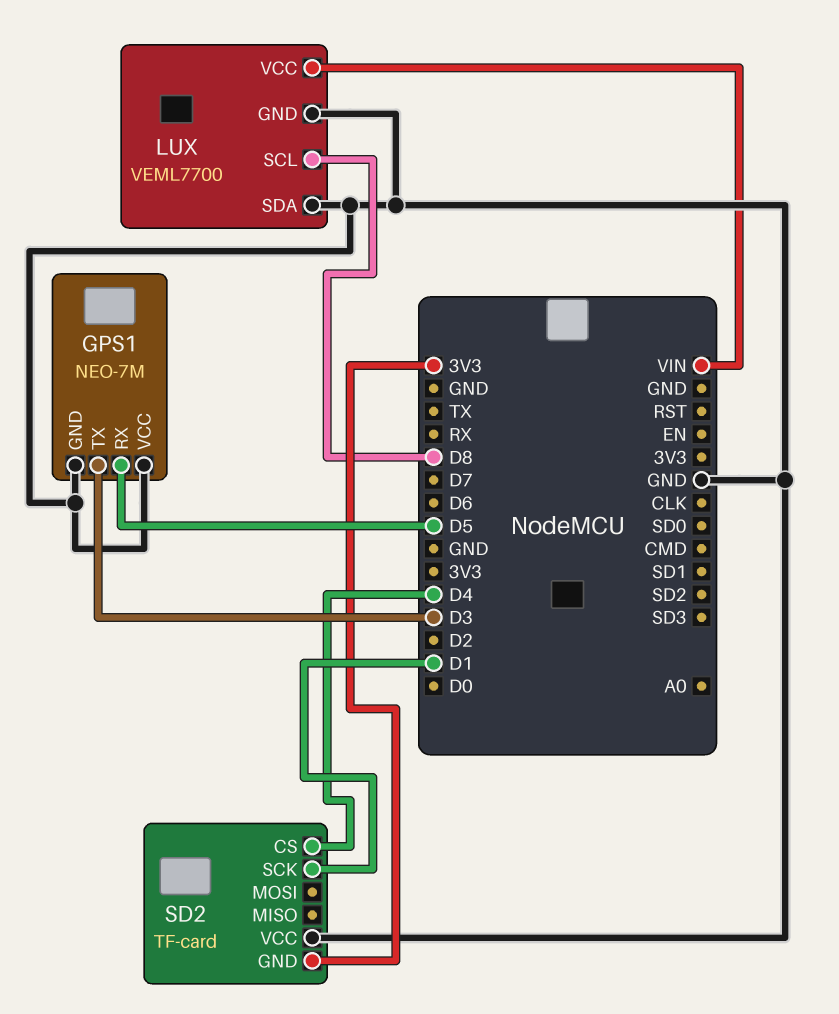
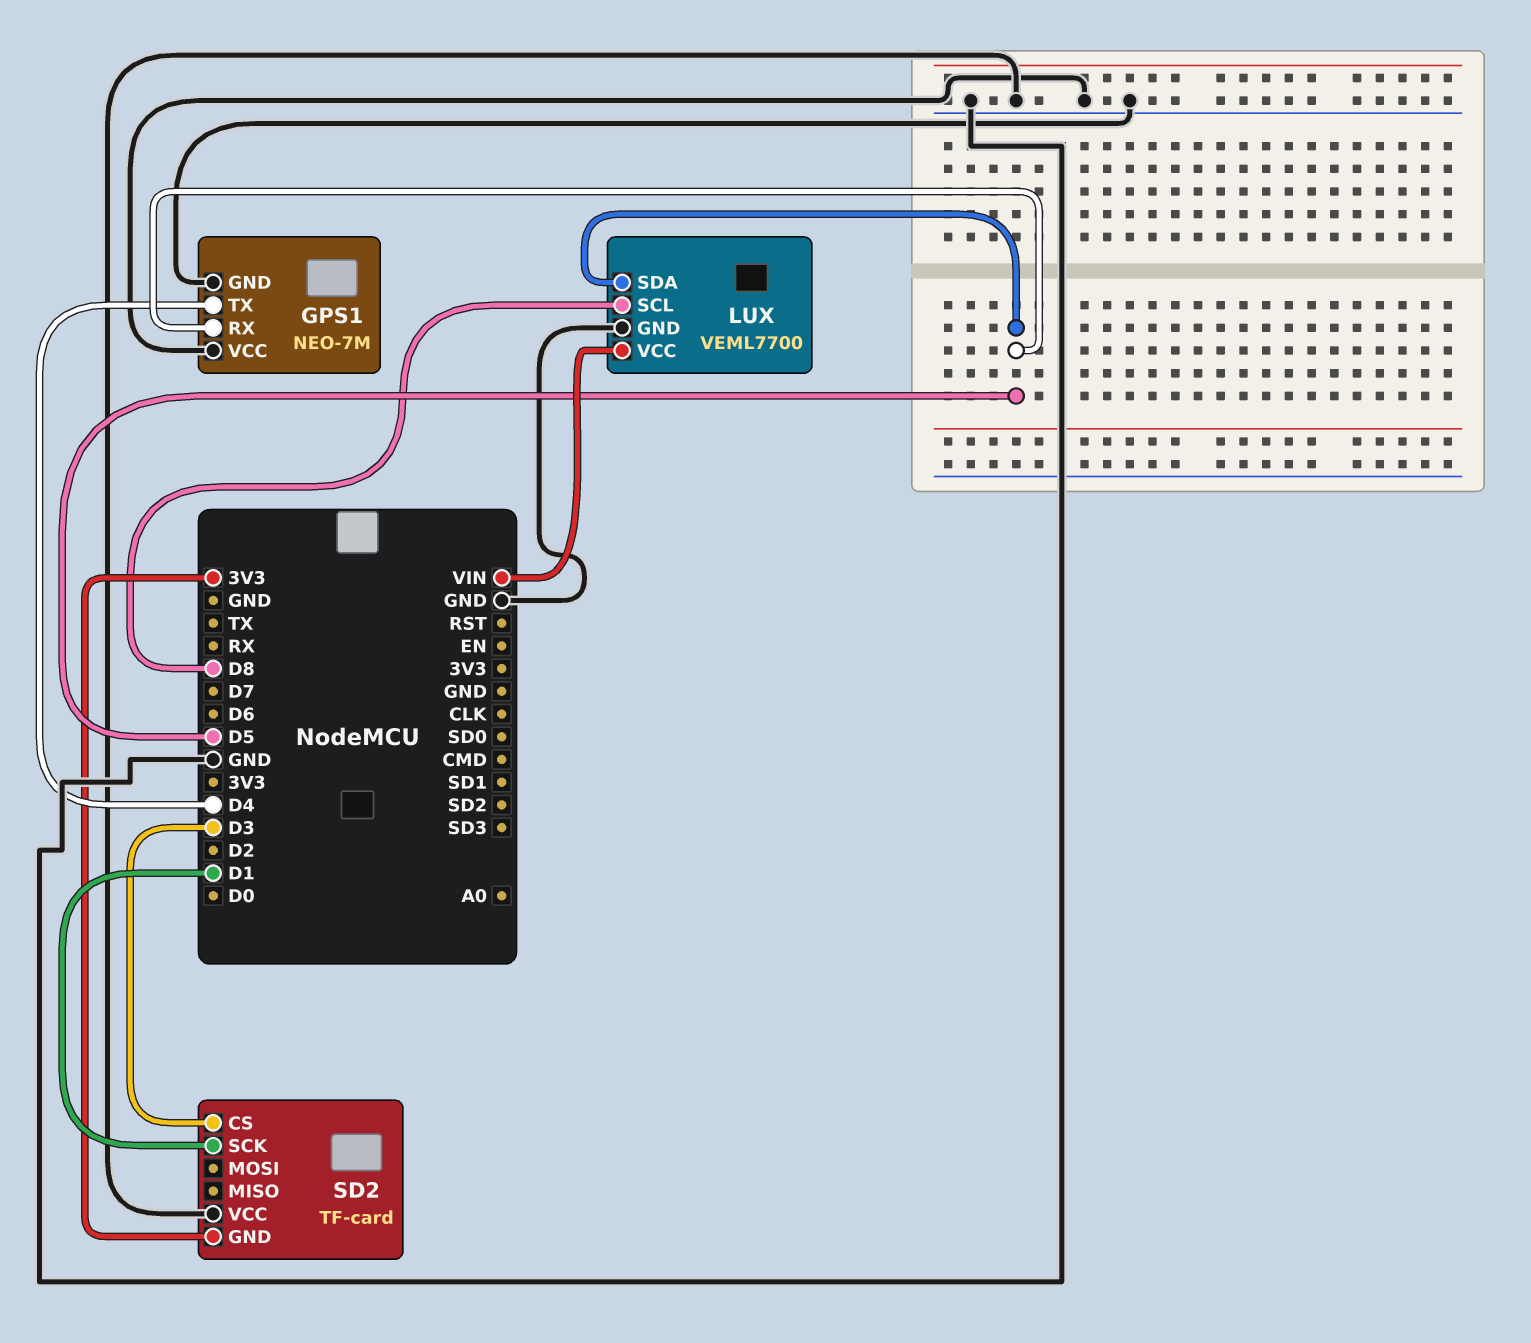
GPS1 pin TX: D3 -> D4
LUX pin SDA: GND -> D5
SD2 pin CS: D4 -> D3

